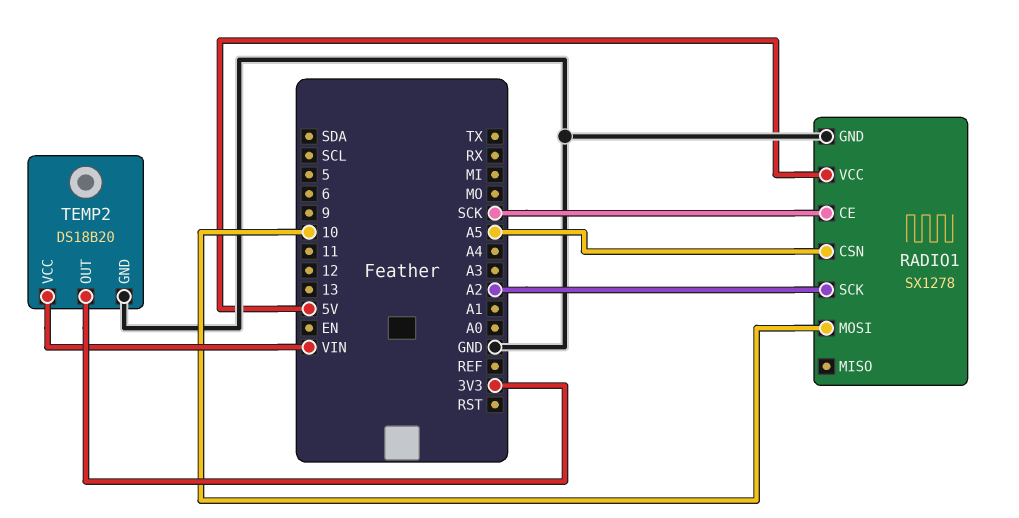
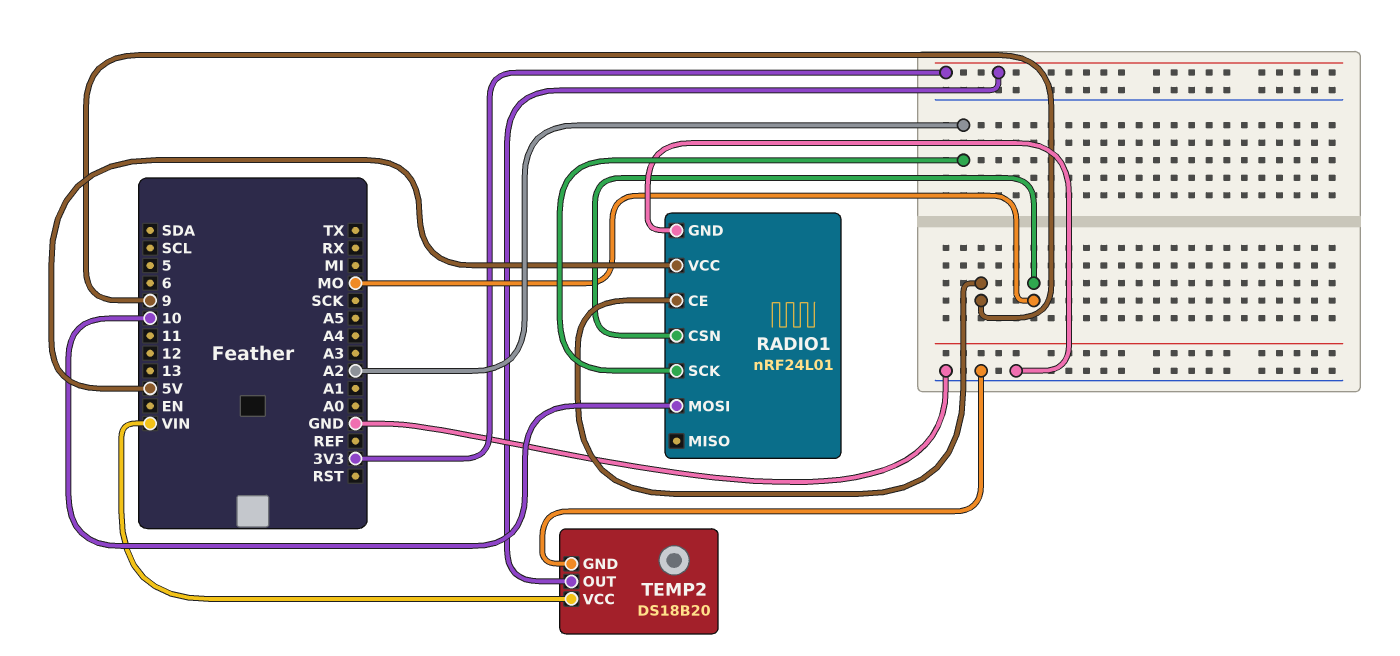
RADIO1: SX1278 -> nRF24L01
RADIO1 pin CE: SCK -> 9
RADIO1 pin CSN: A5 -> MO

